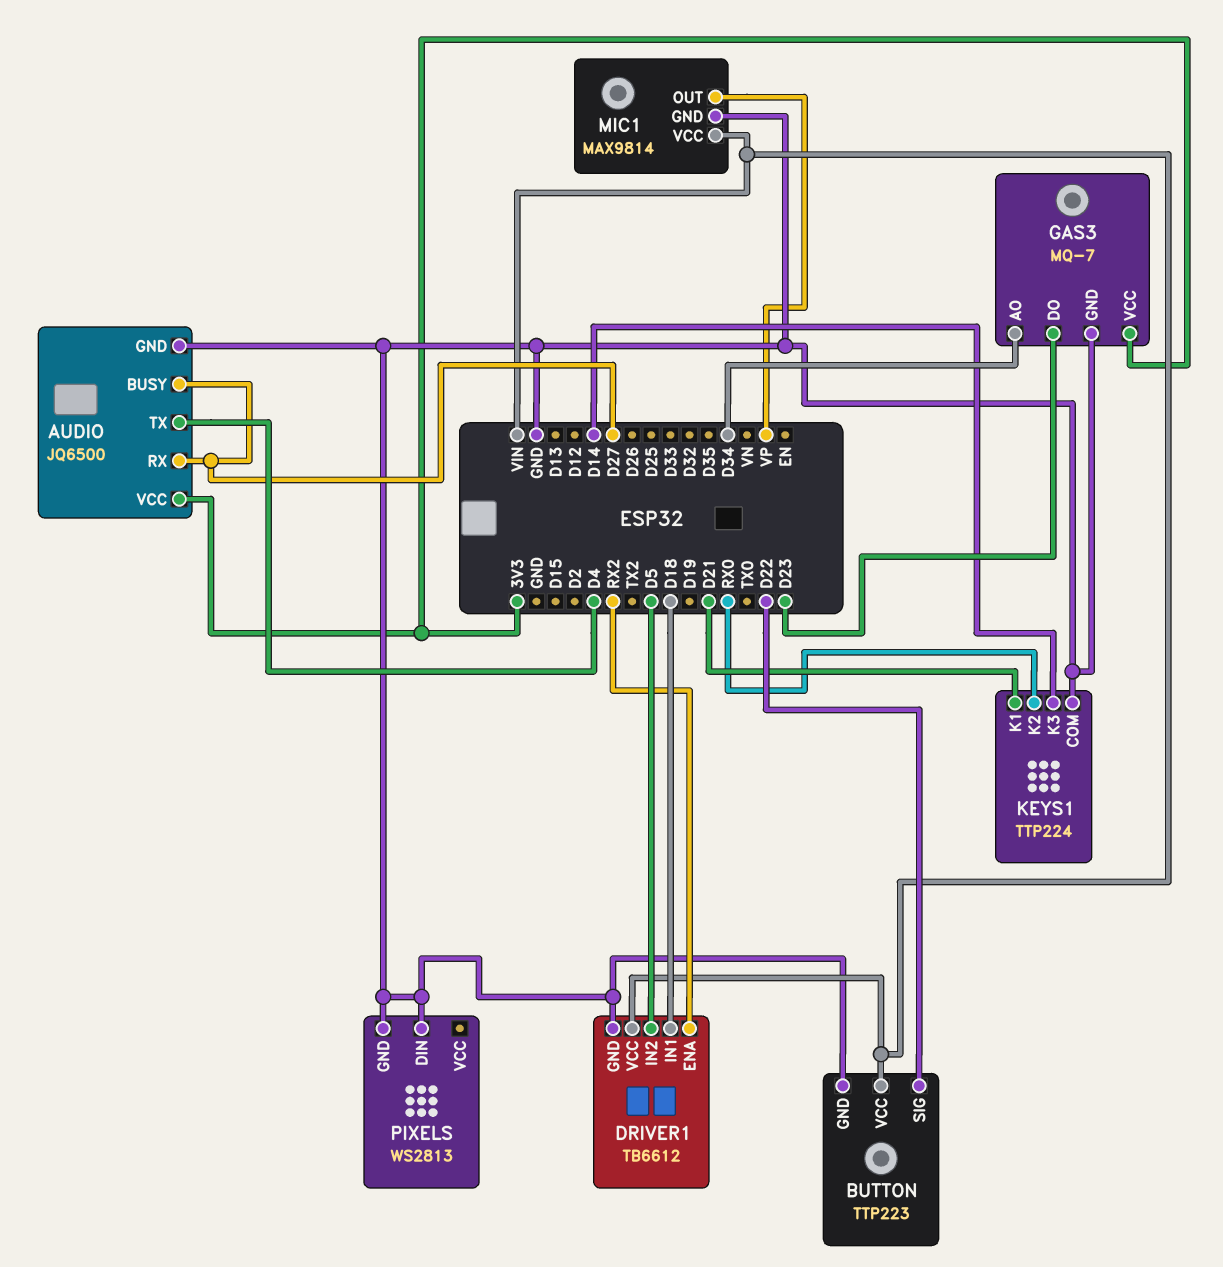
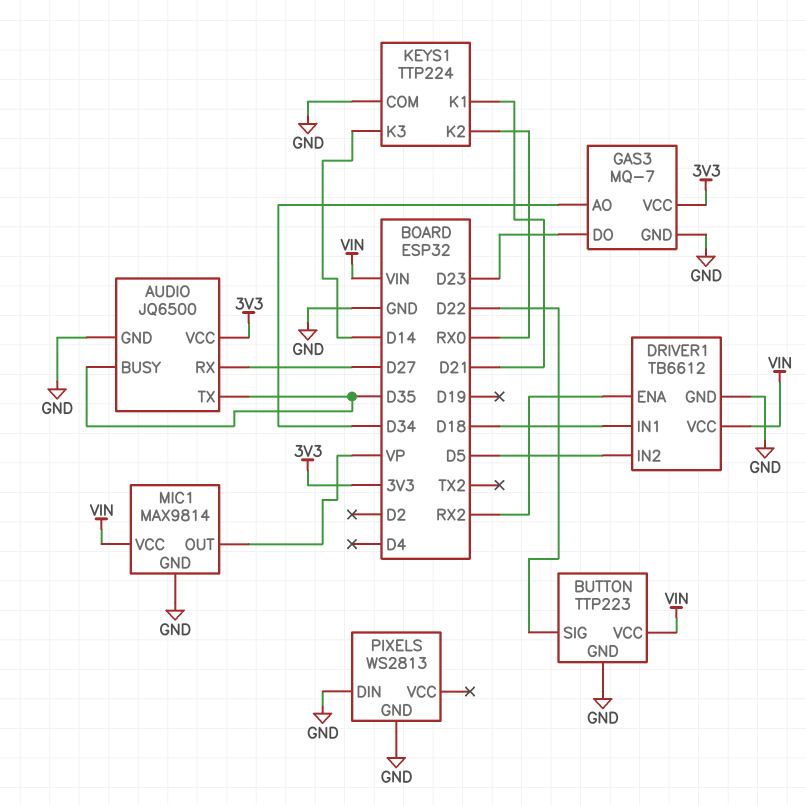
AUDIO pin BUSY: D27 -> D35
AUDIO pin TX: D4 -> D35

